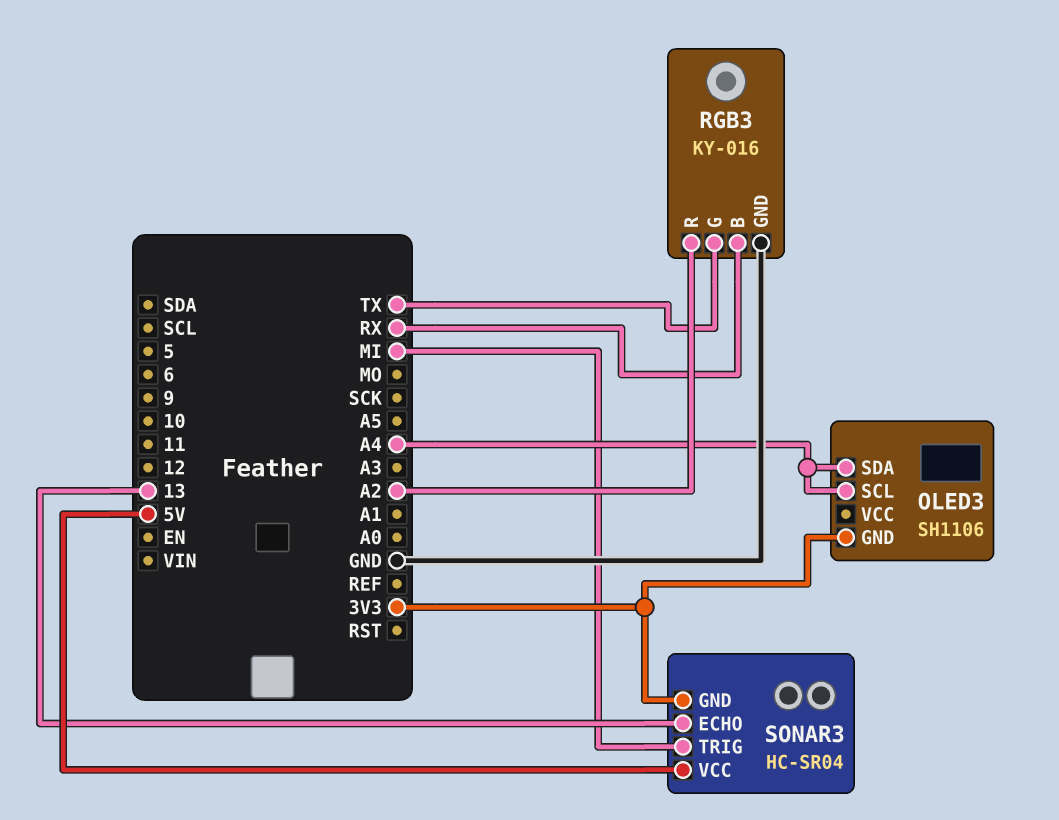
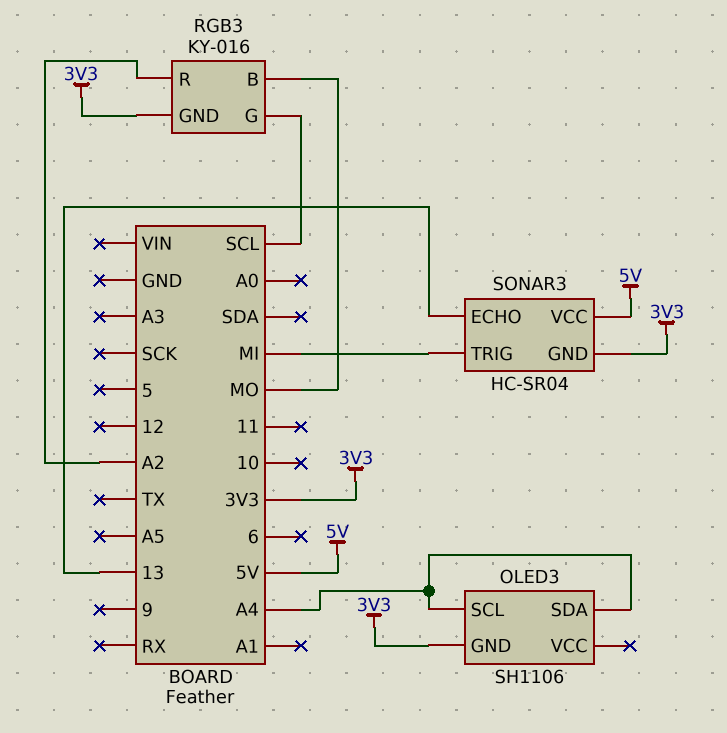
RGB3 pin B: RX -> MO
RGB3 pin G: TX -> SCL
RGB3 pin GND: GND -> 3V3

